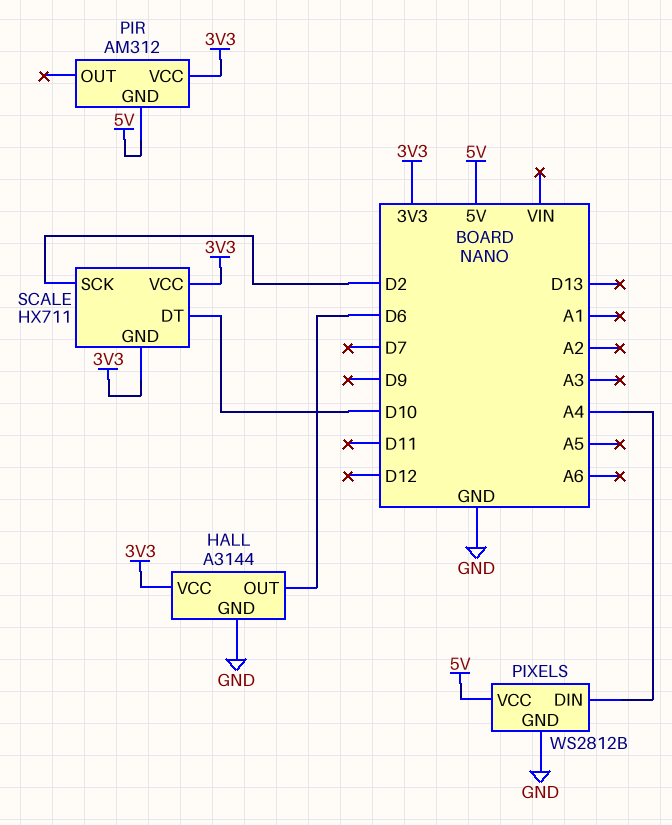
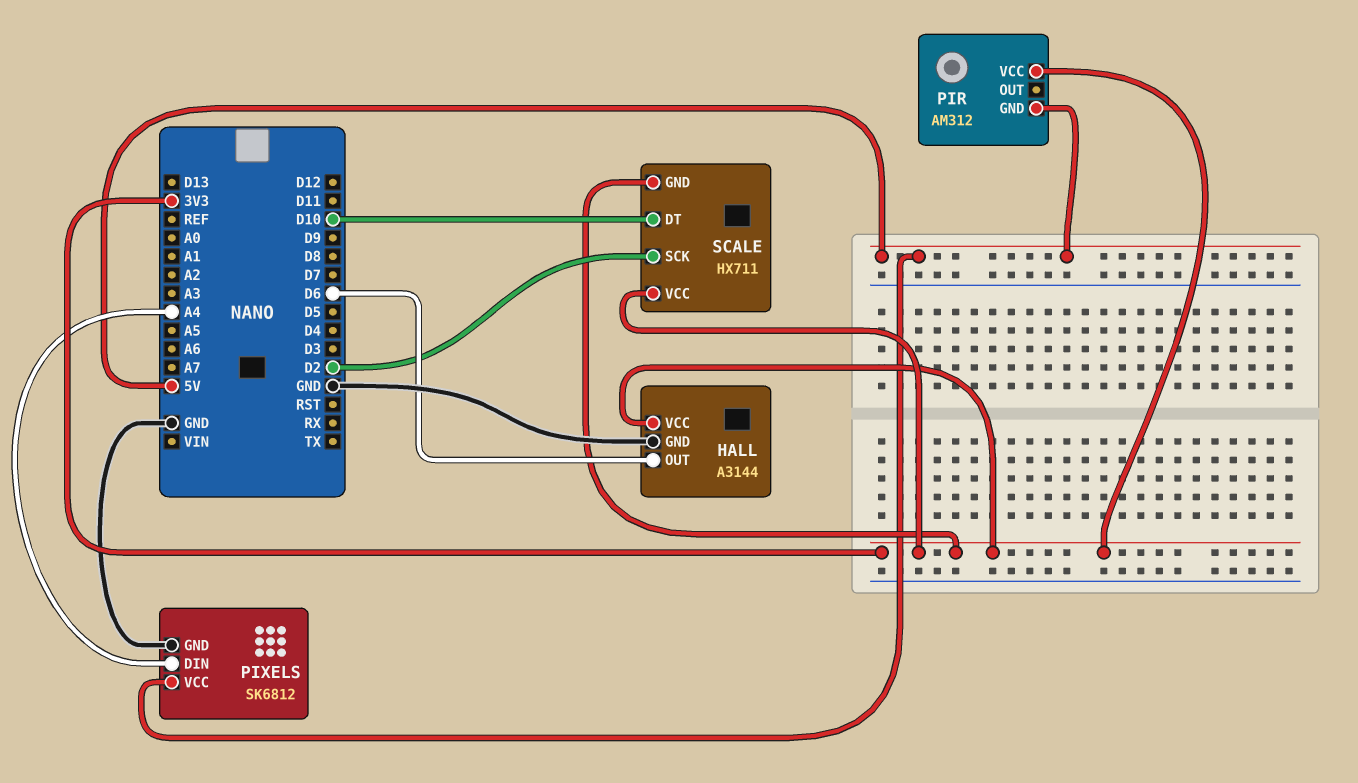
PIXELS: WS2812B -> SK6812

